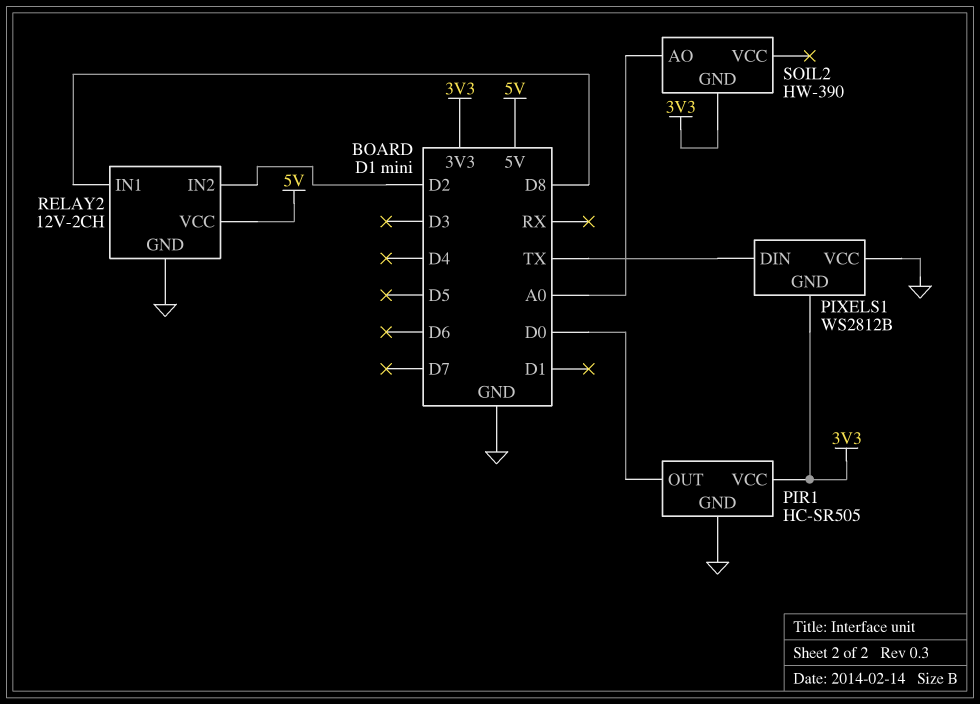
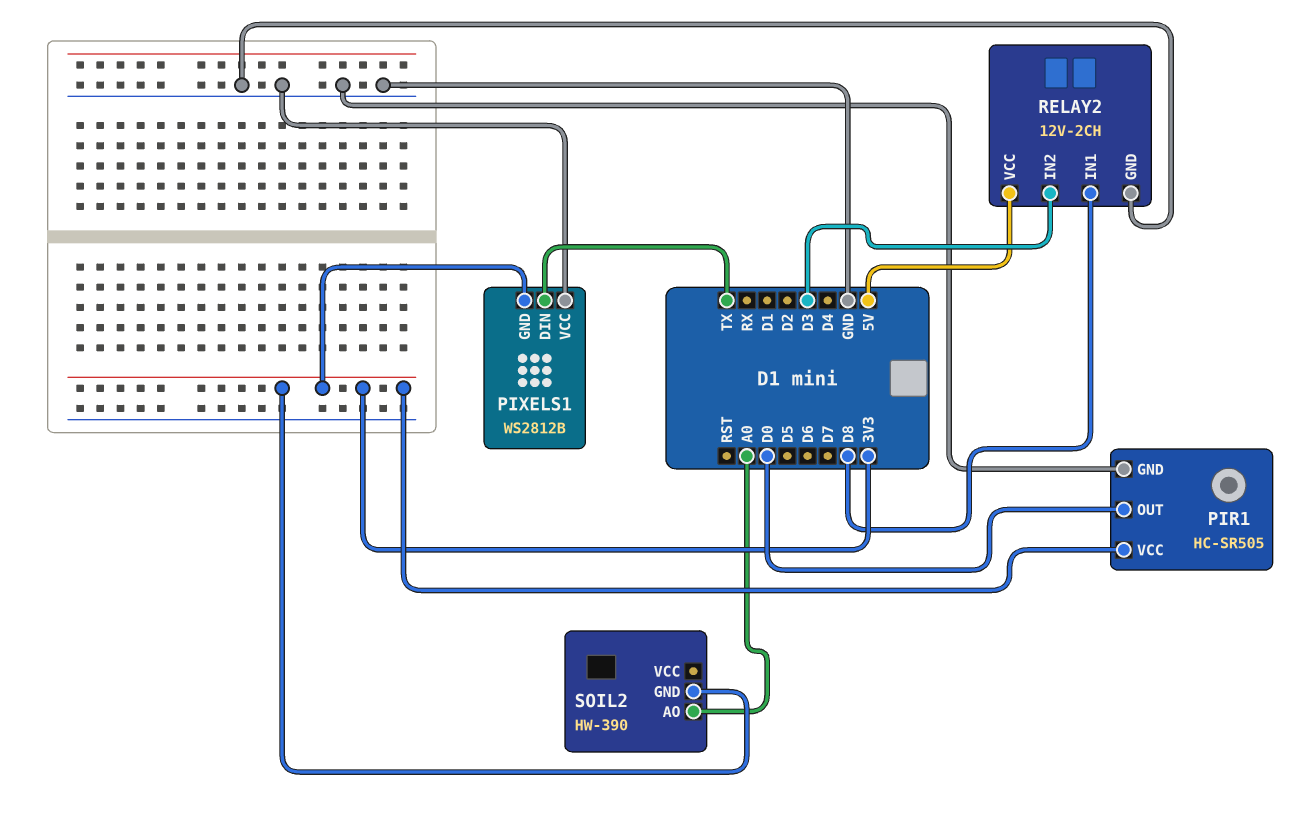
RELAY2 pin IN2: D2 -> D3

